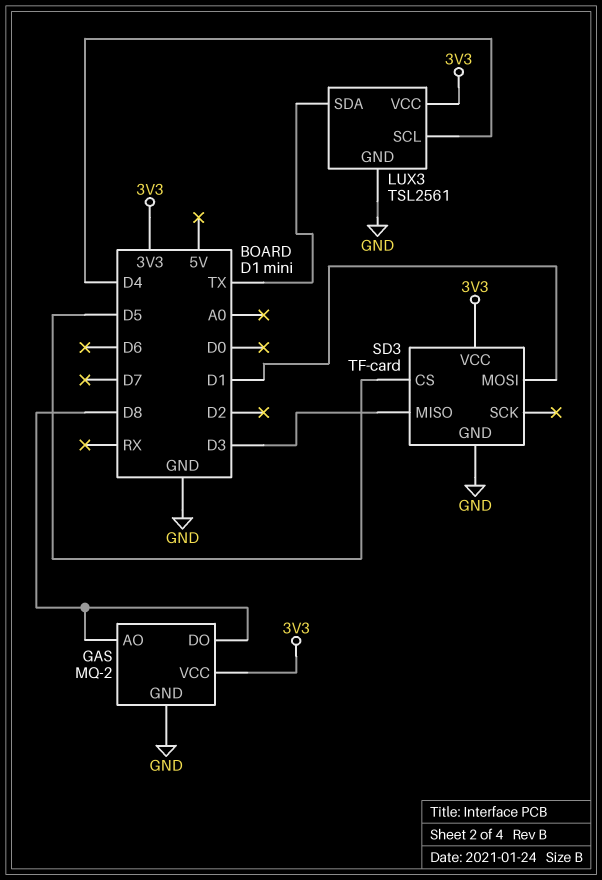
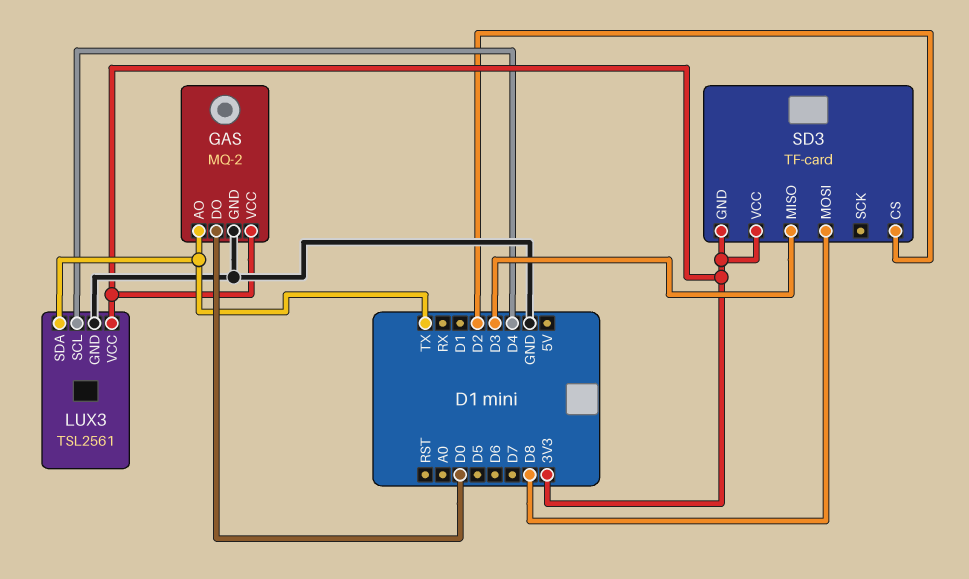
GAS pin AO: D8 -> TX
GAS pin DO: D8 -> D0
SD3 pin CS: D5 -> D2
SD3 pin GND: GND -> 3V3
SD3 pin MOSI: D1 -> D8

